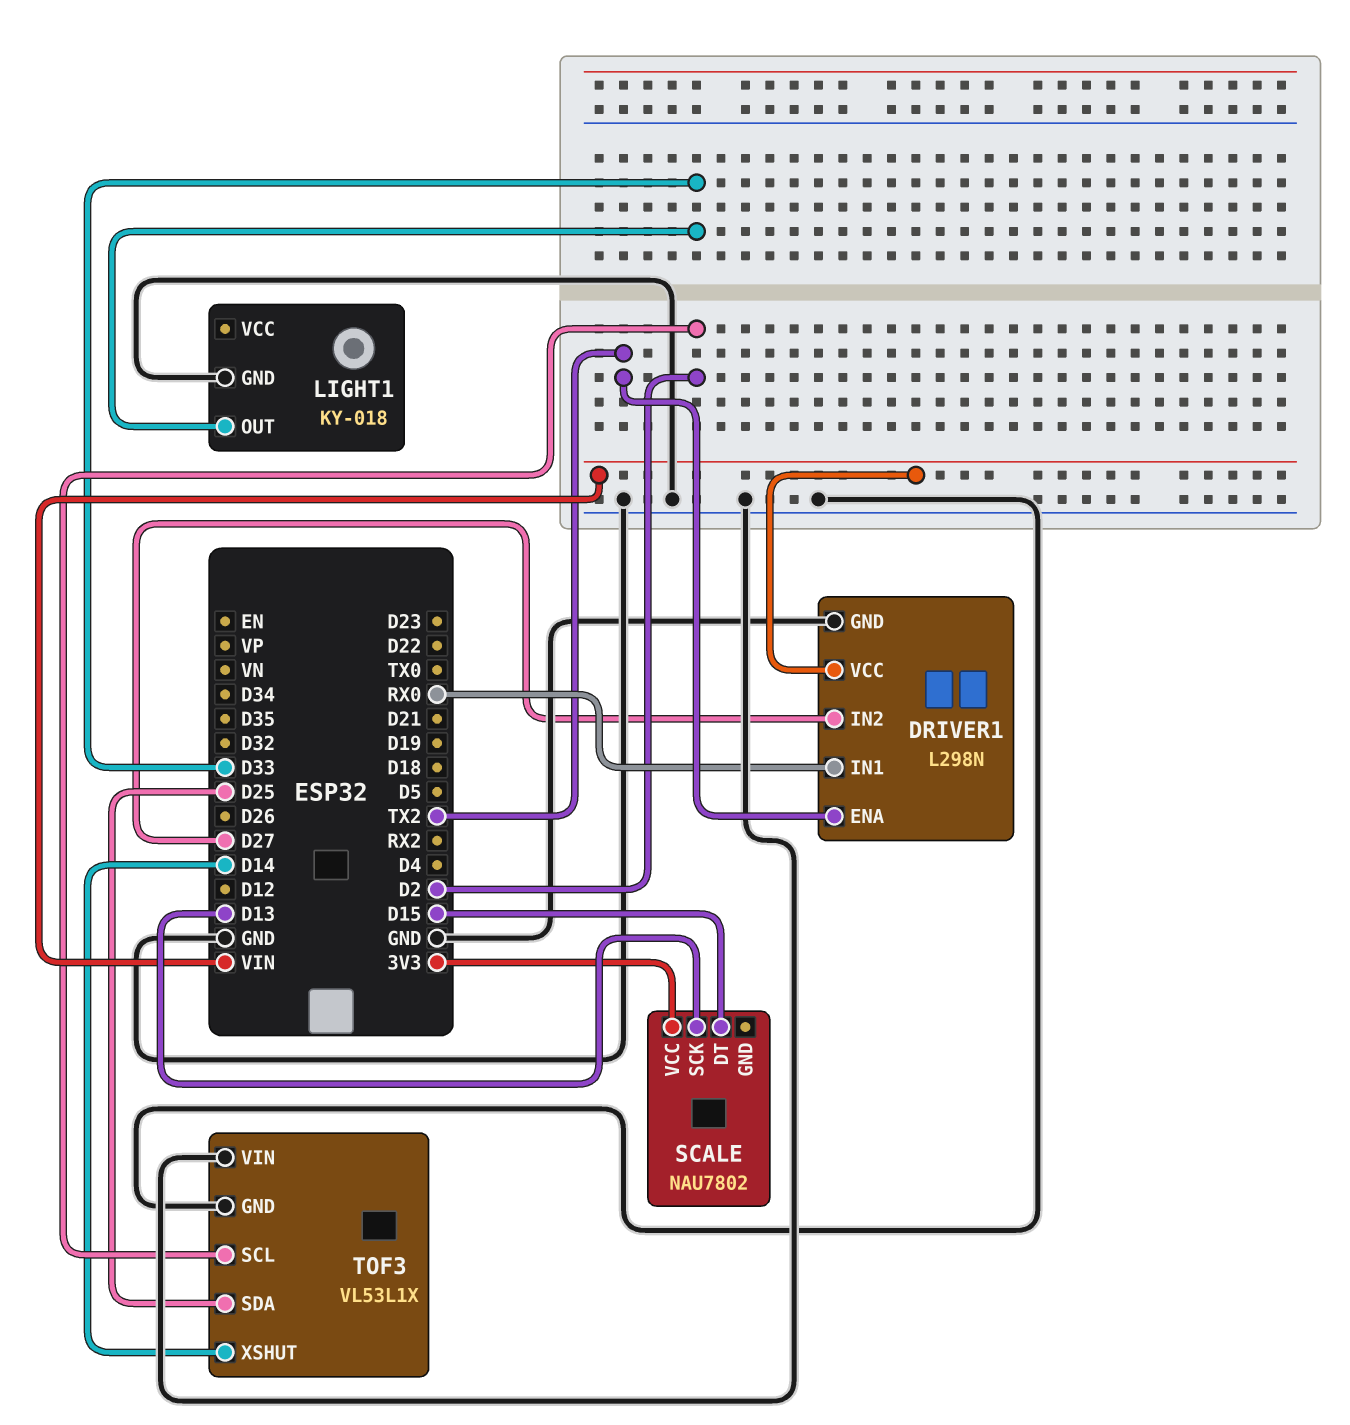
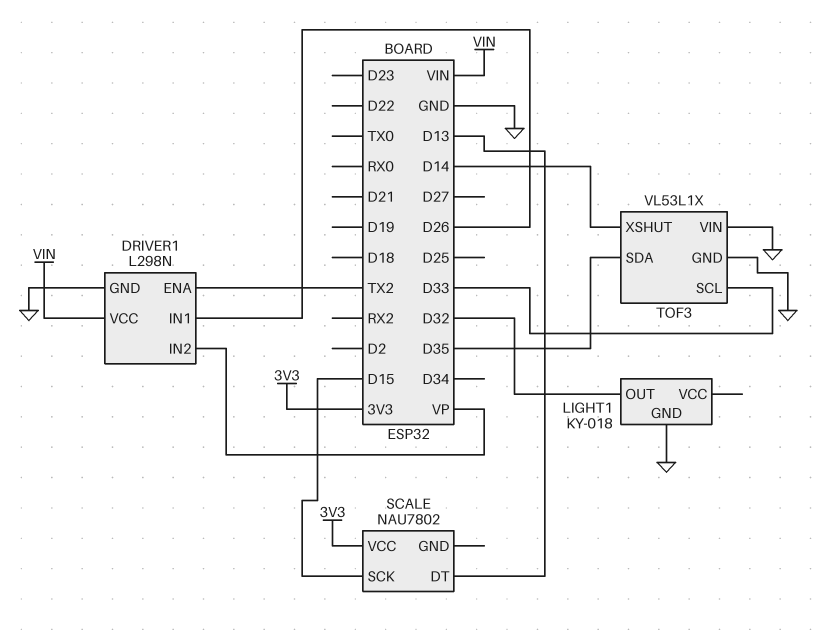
DRIVER1 pin IN1: RX0 -> D26
DRIVER1 pin IN2: D27 -> VP
LIGHT1 pin OUT: D33 -> D32
SCALE pin DT: D15 -> D13
SCALE pin SCK: D13 -> D15
TOF3 pin SCL: D2 -> D33
TOF3 pin SDA: D25 -> D35

